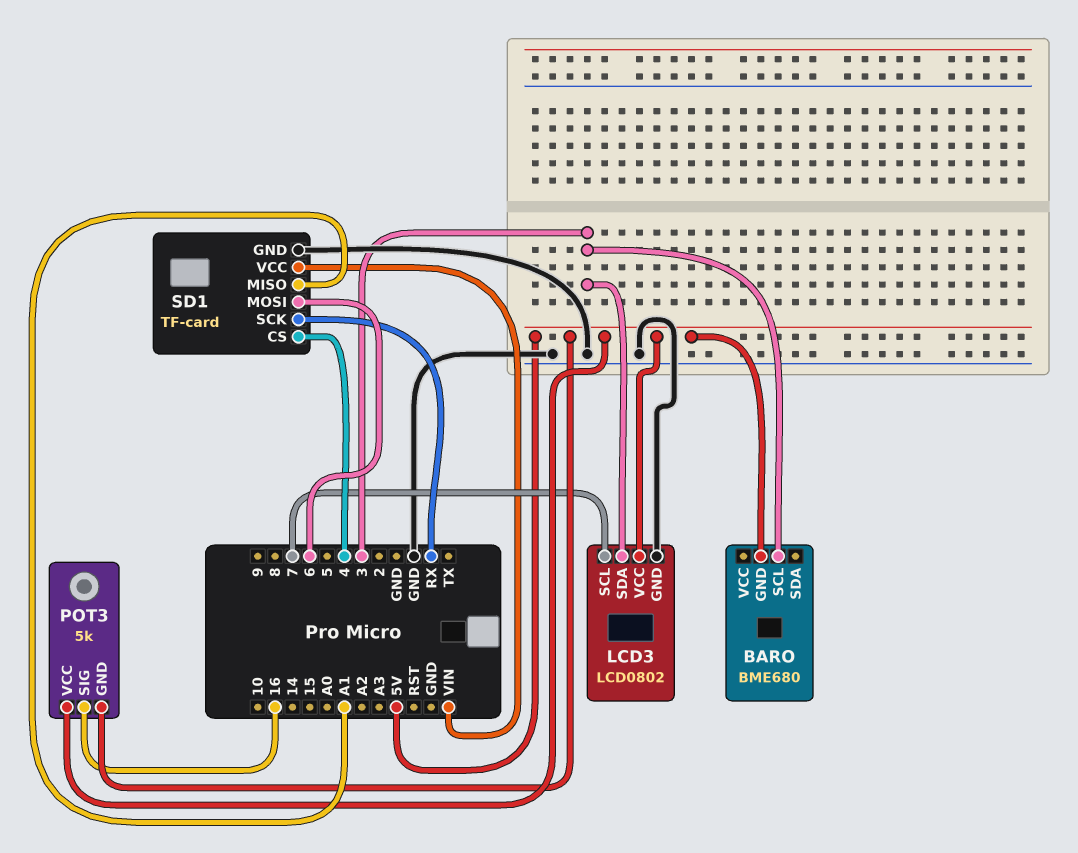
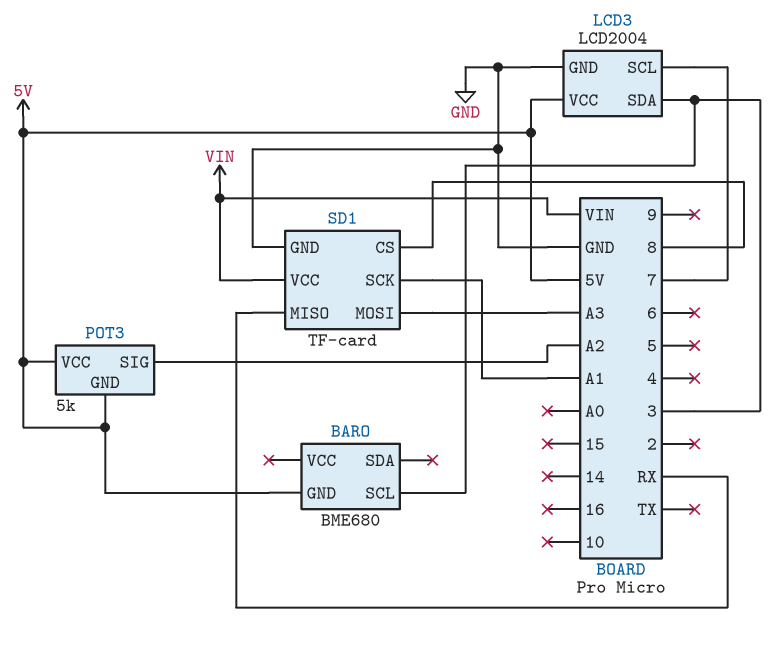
LCD3: LCD0802 -> LCD2004
POT3 pin SIG: 16 -> A2
SD1 pin CS: 4 -> 8
SD1 pin MISO: A1 -> RX
SD1 pin MOSI: 6 -> A3
SD1 pin SCK: RX -> A1

